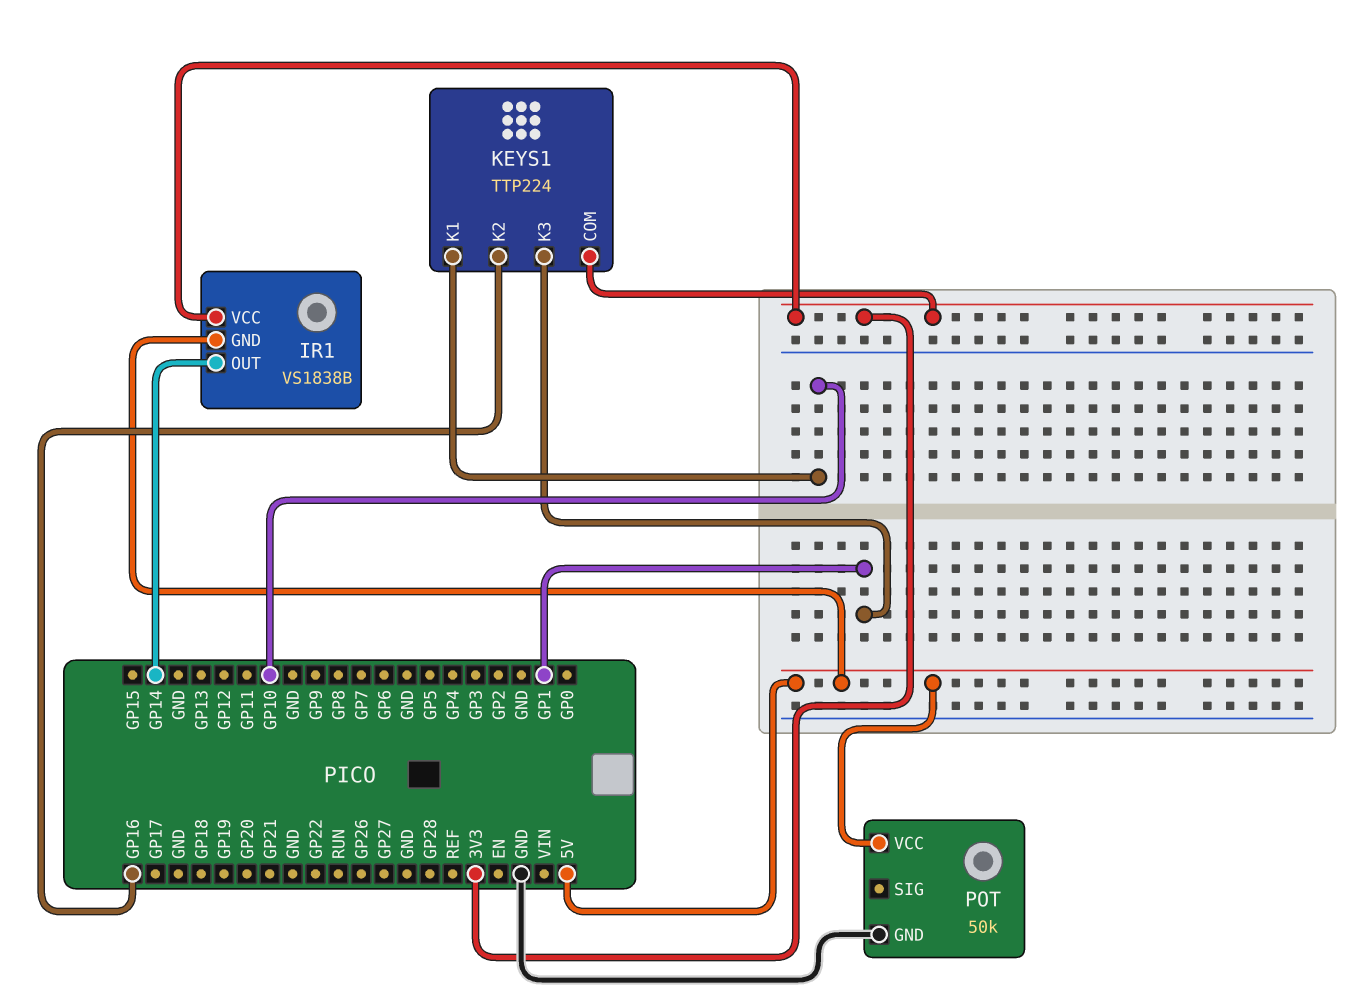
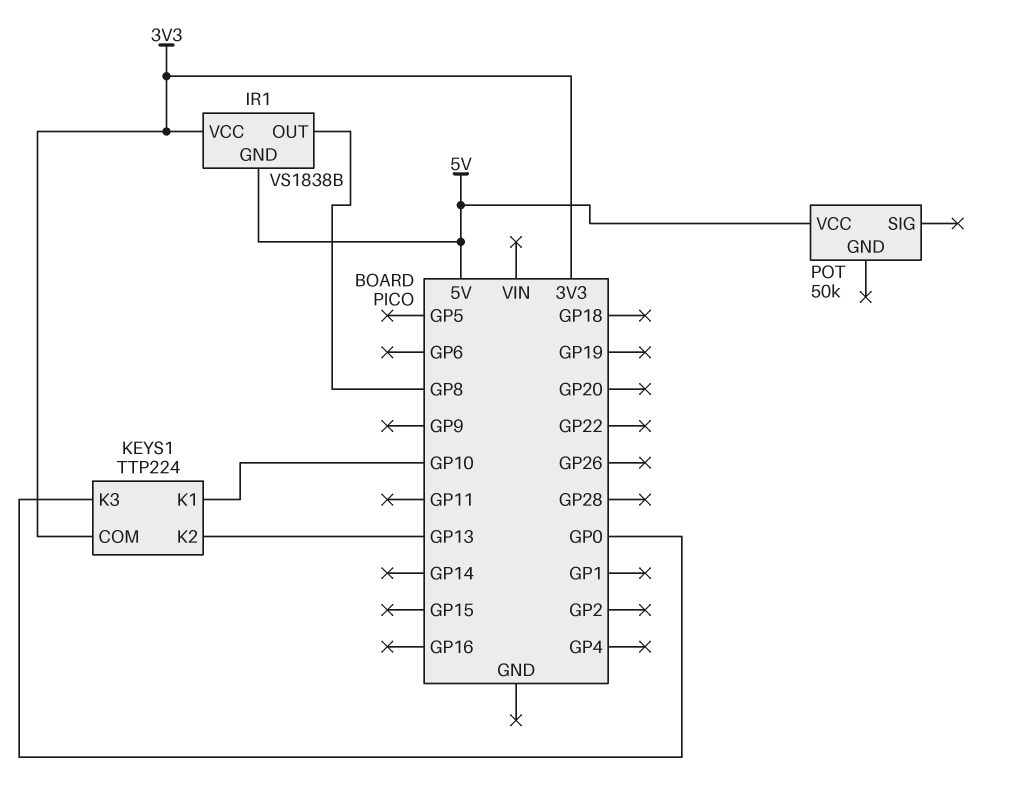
IR1 pin OUT: GP14 -> GP8
KEYS1 pin K2: GP16 -> GP13
KEYS1 pin K3: GP1 -> GP0
POT pin GND: GND -> none

